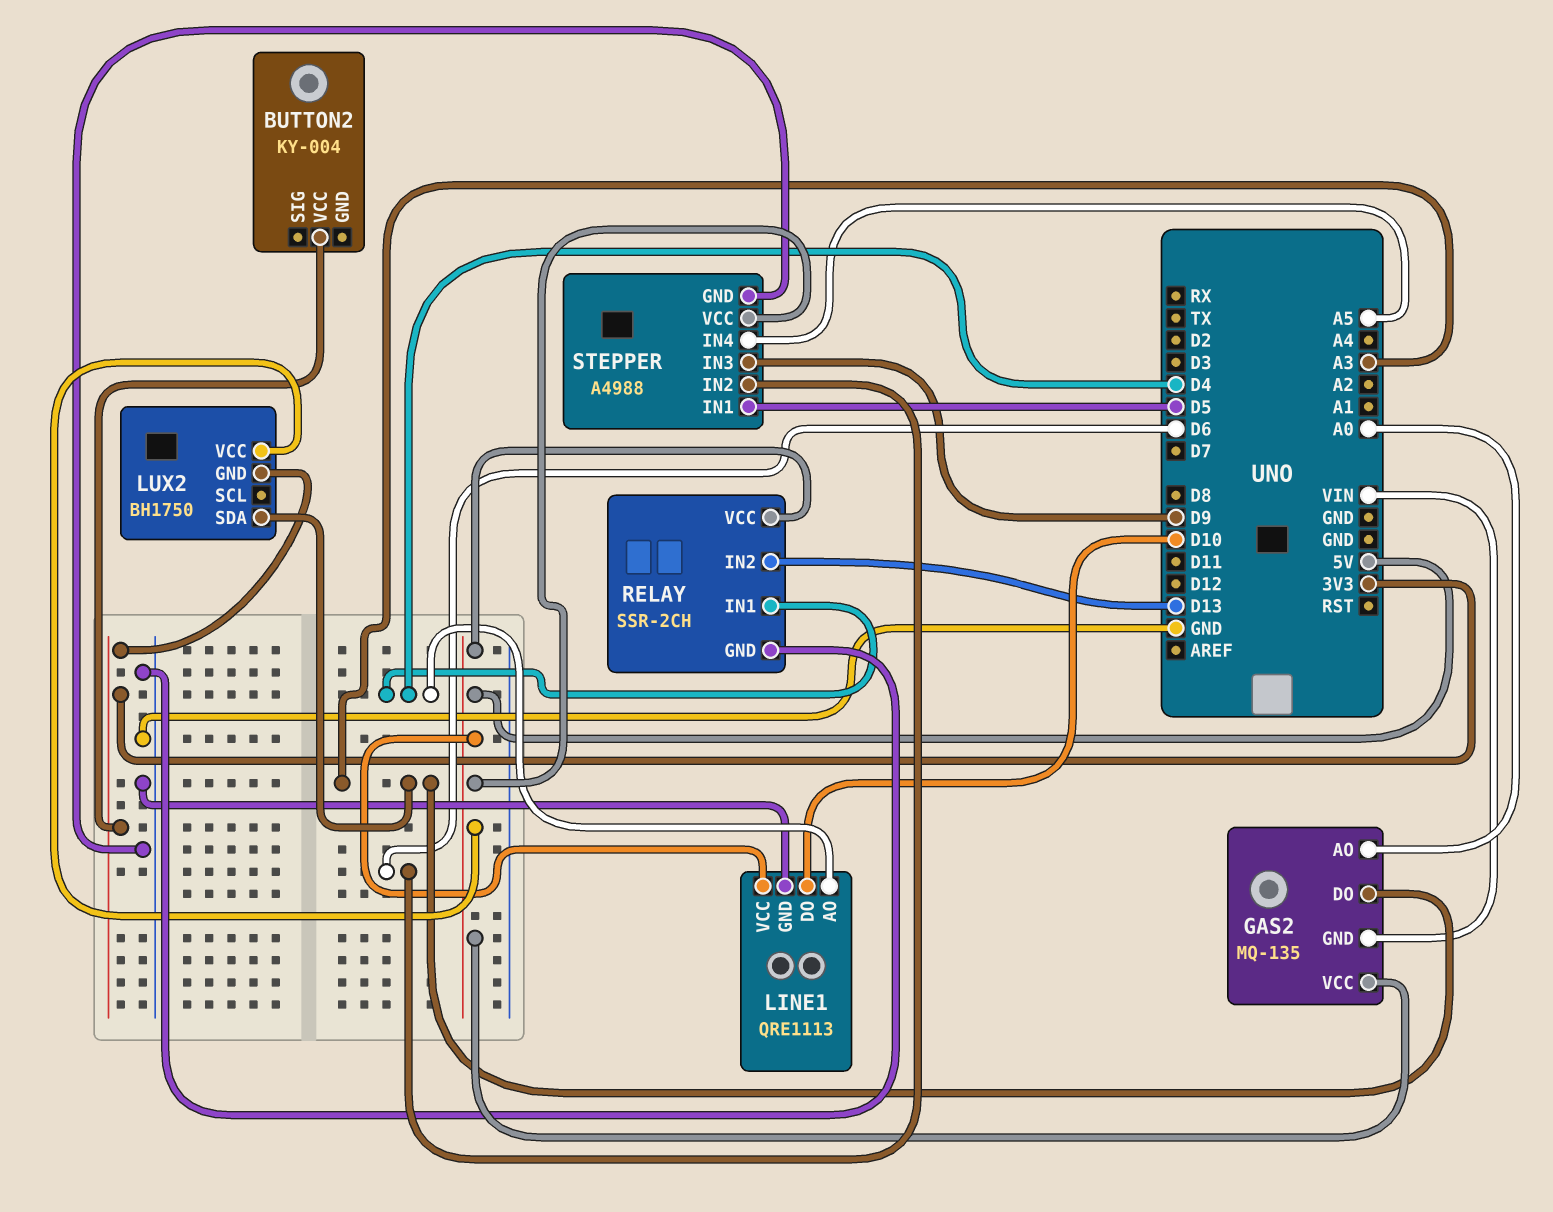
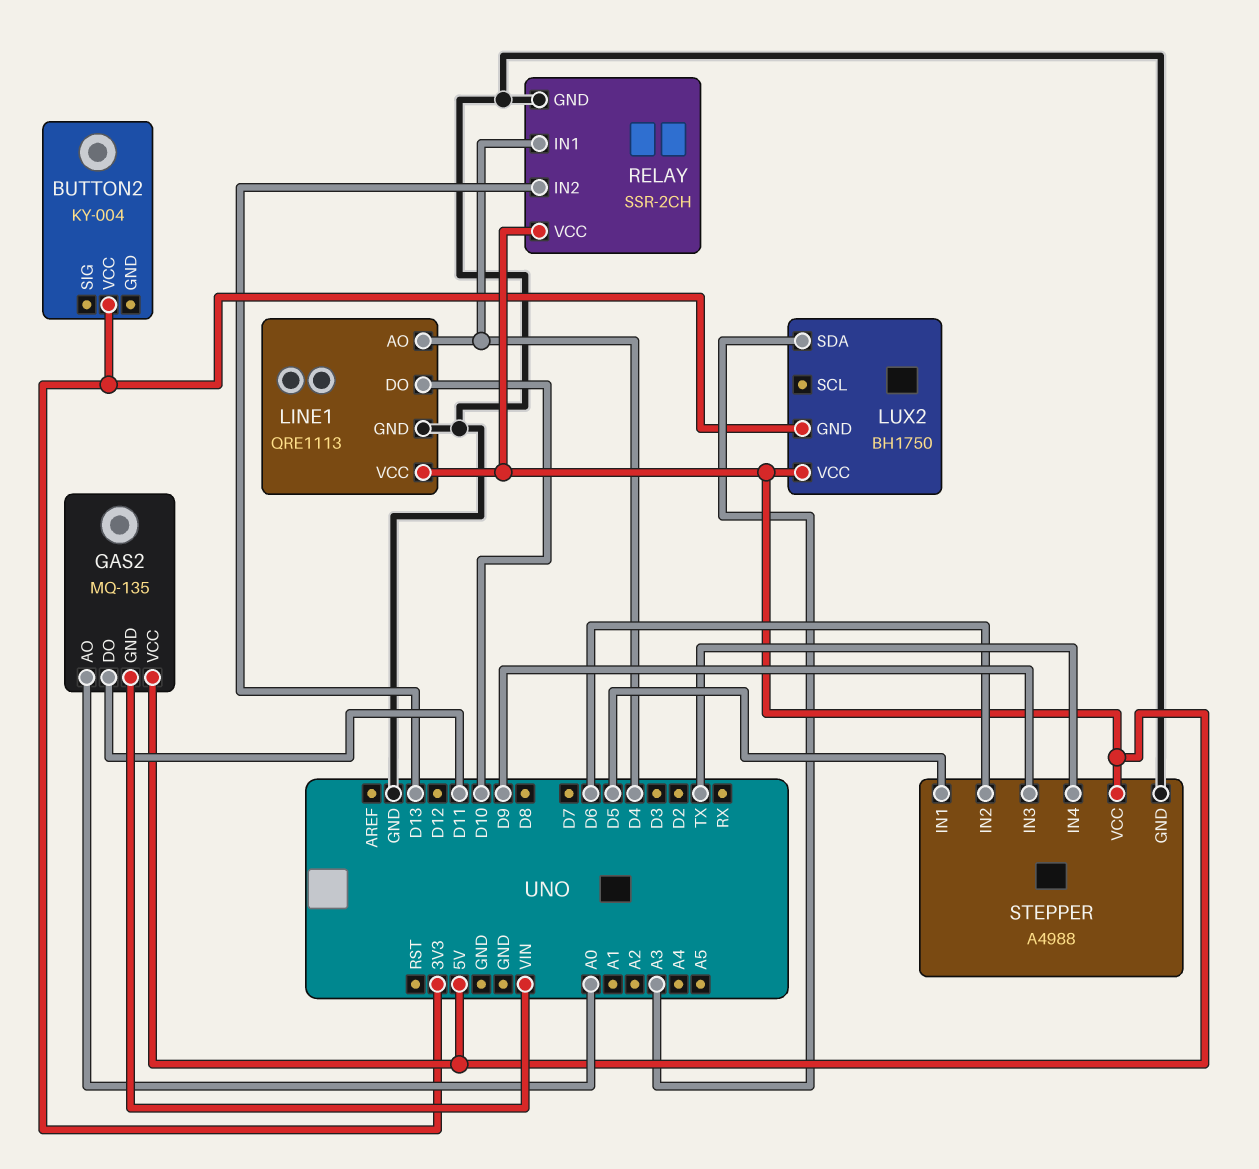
GAS2 pin DO: A3 -> D11
STEPPER pin IN4: A5 -> TX

